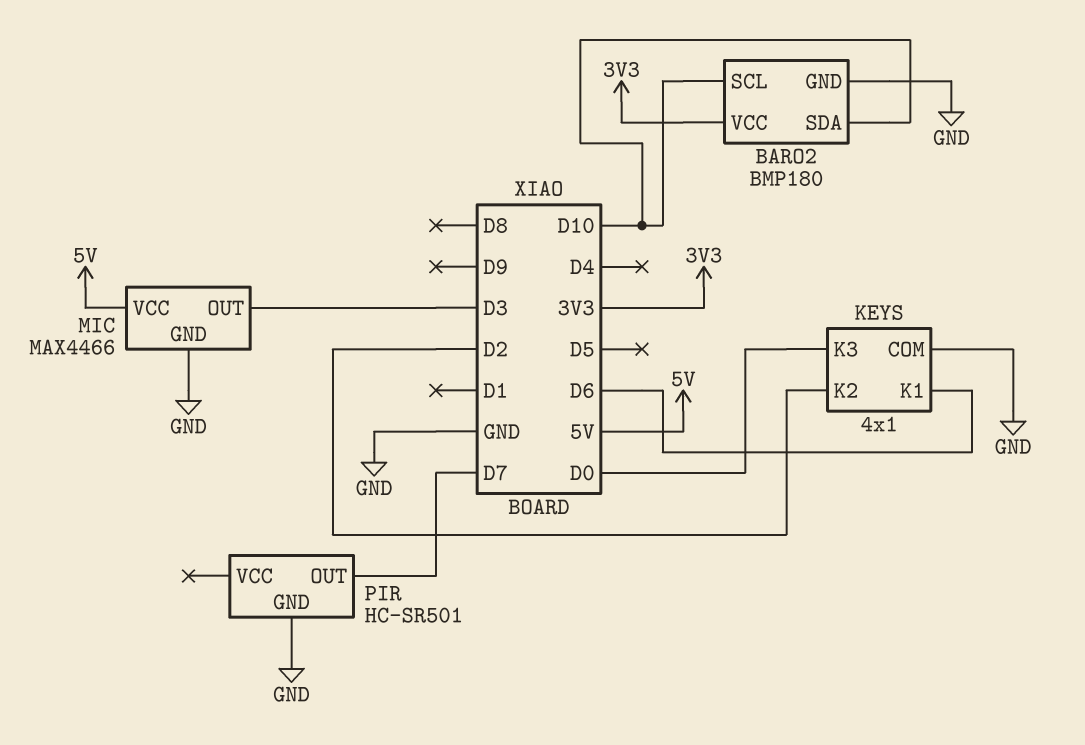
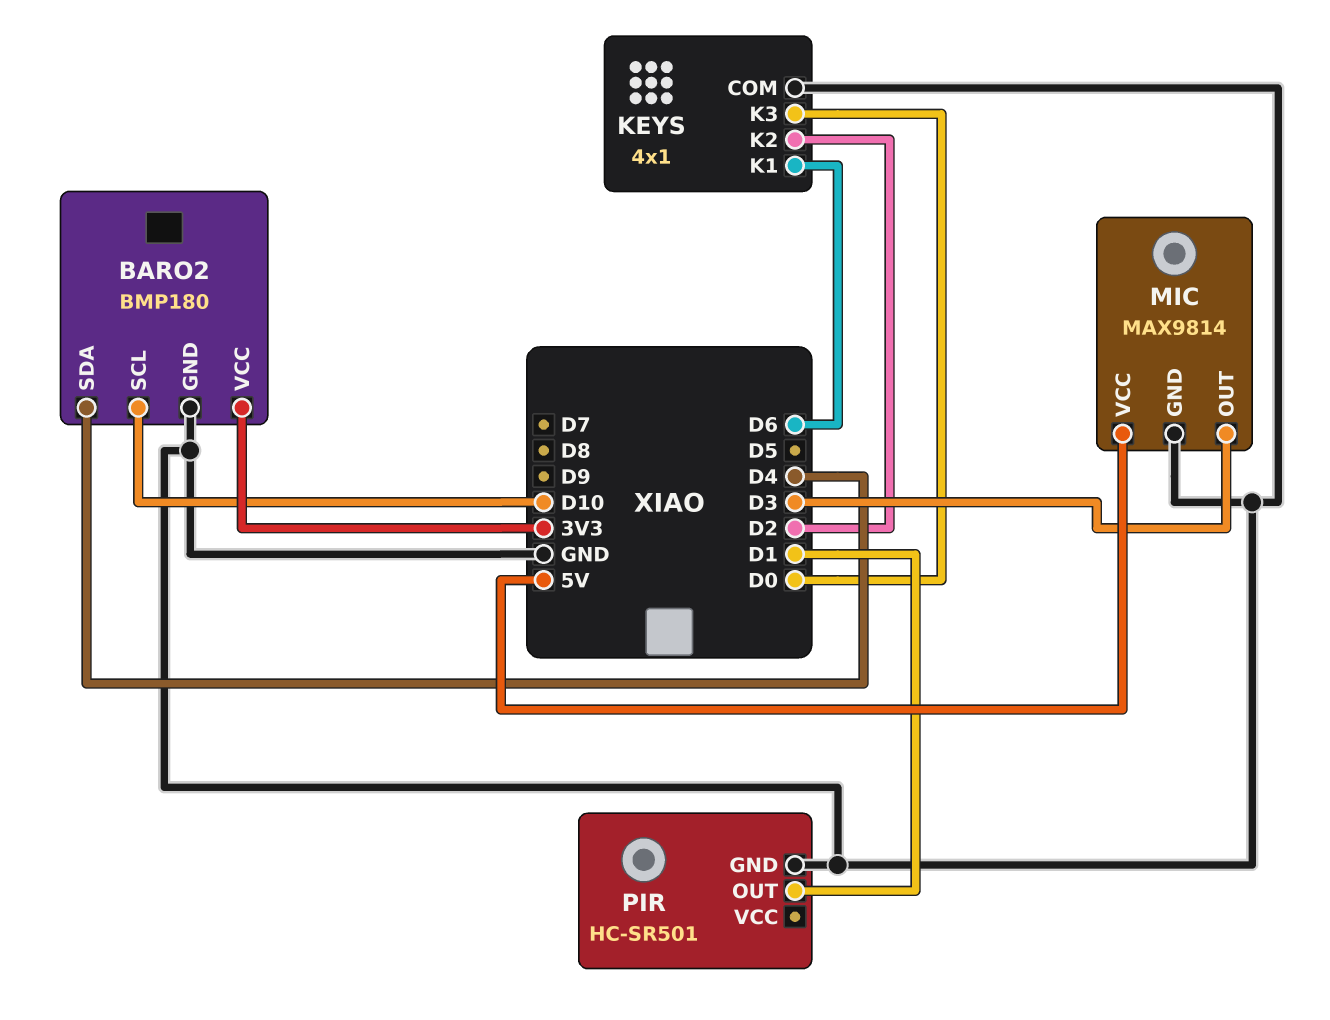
BARO2 pin SDA: D10 -> D4
MIC: MAX4466 -> MAX9814
PIR pin OUT: D7 -> D1

